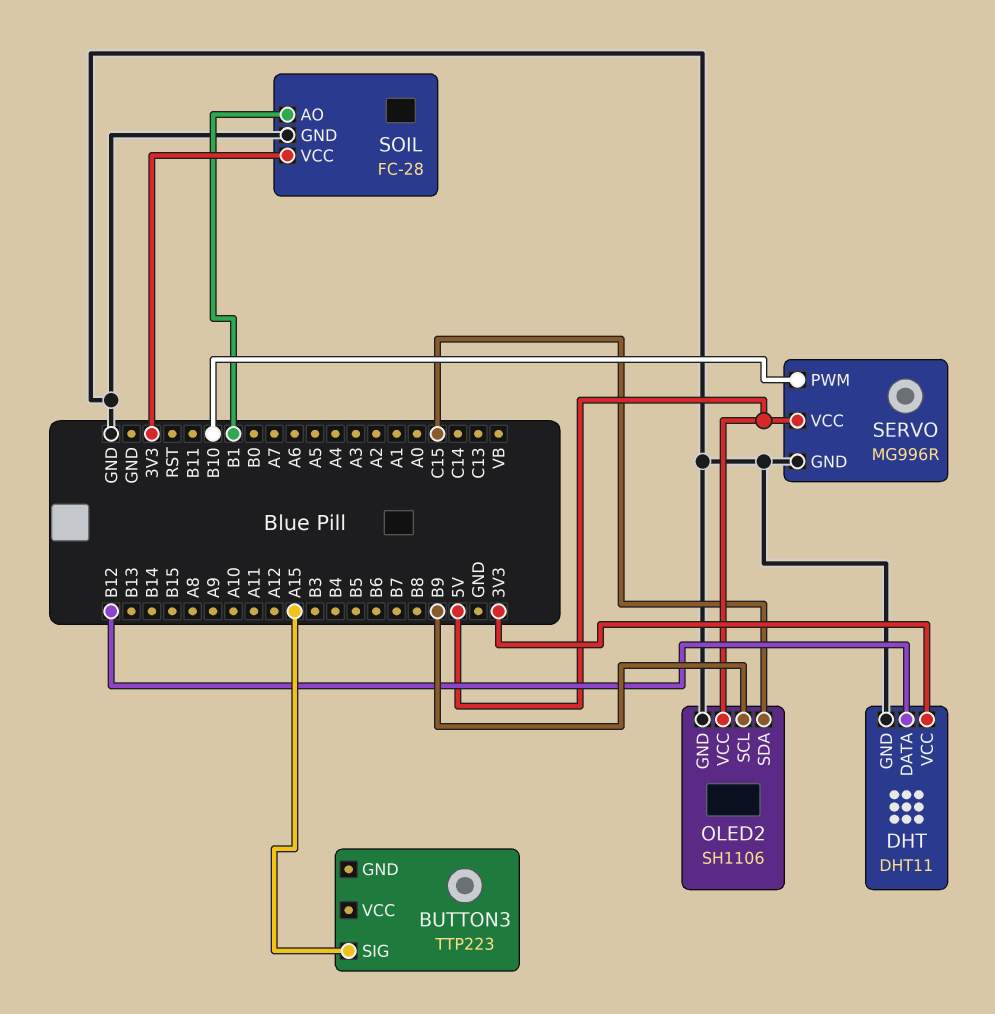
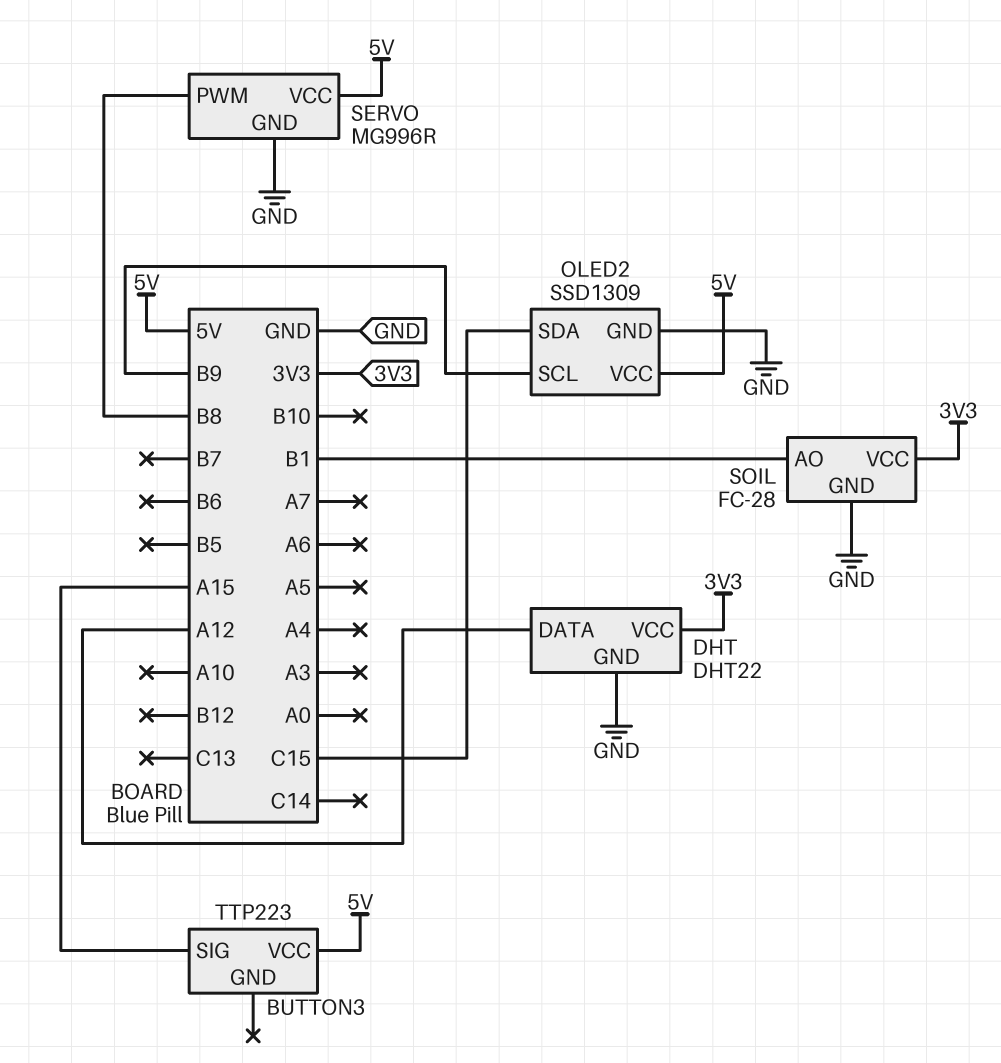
BUTTON3 pin VCC: none -> 5V
DHT: DHT11 -> DHT22
DHT pin DATA: B12 -> A12
OLED2: SH1106 -> SSD1309
SERVO pin PWM: B10 -> B8

